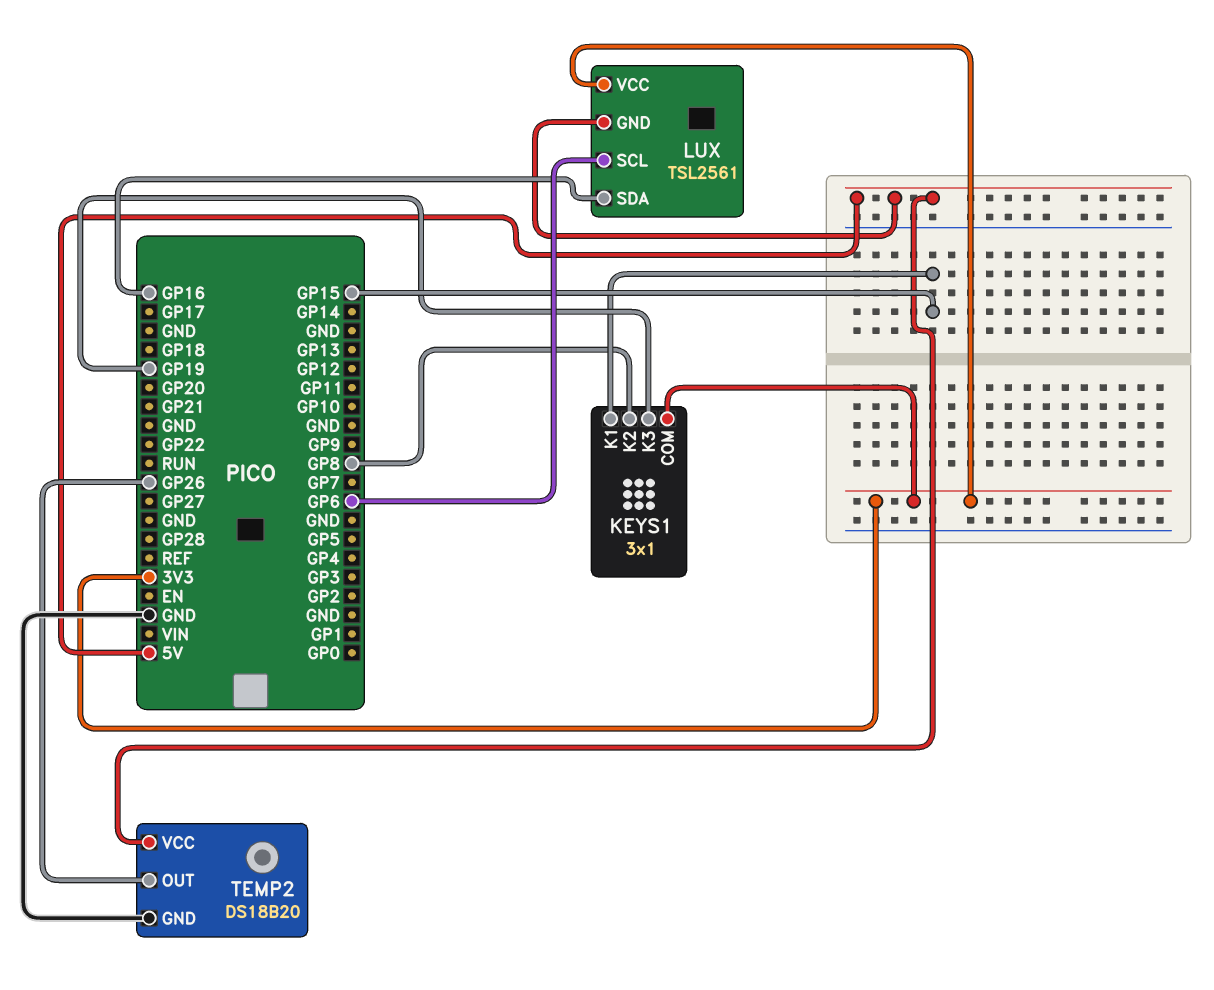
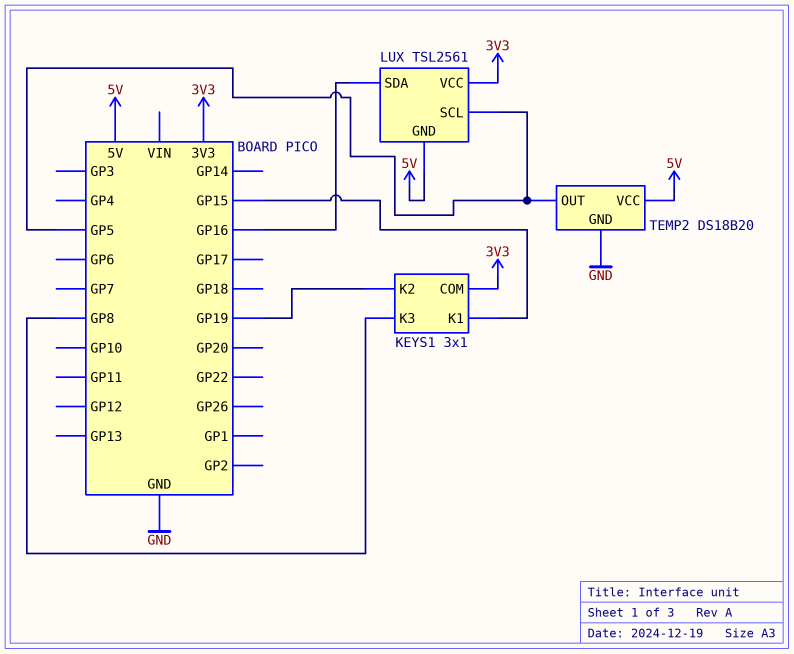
KEYS1 pin K2: GP8 -> GP19
KEYS1 pin K3: GP19 -> GP8
LUX pin SCL: GP6 -> GP5
TEMP2 pin OUT: GP26 -> GP5

